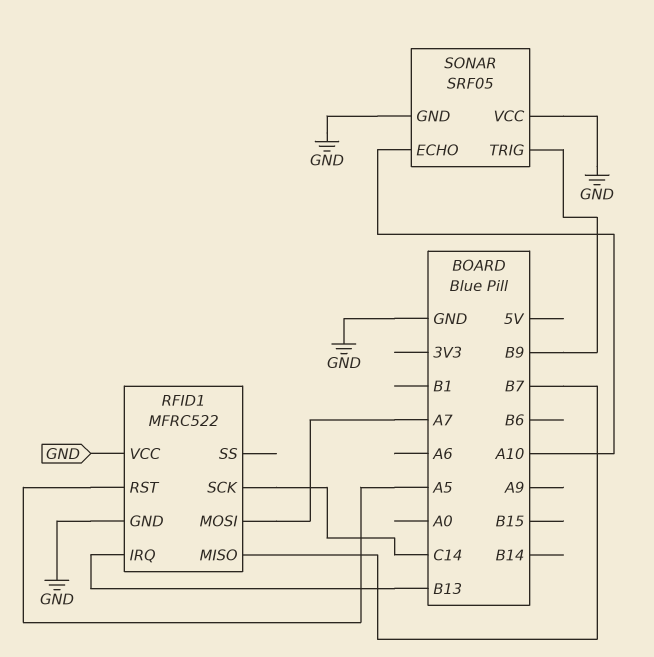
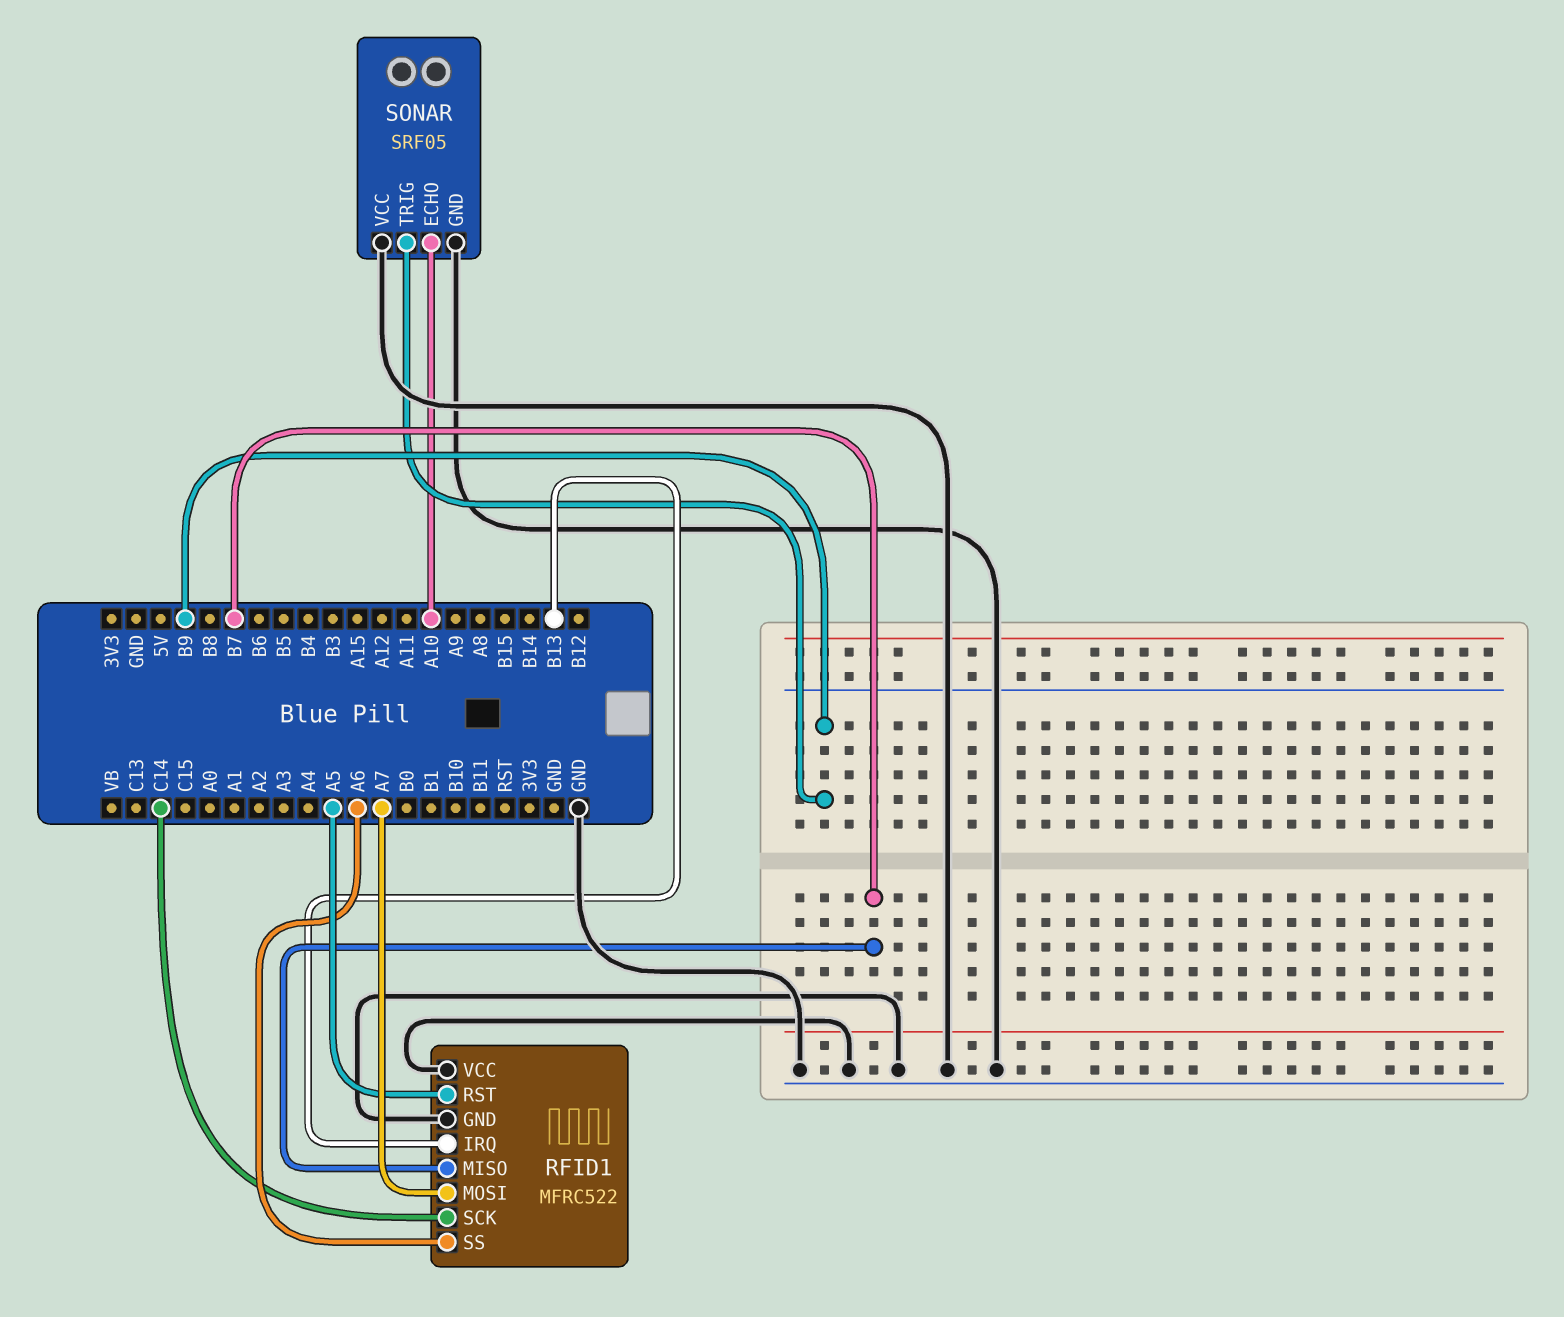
RFID1 pin SS: none -> A6

